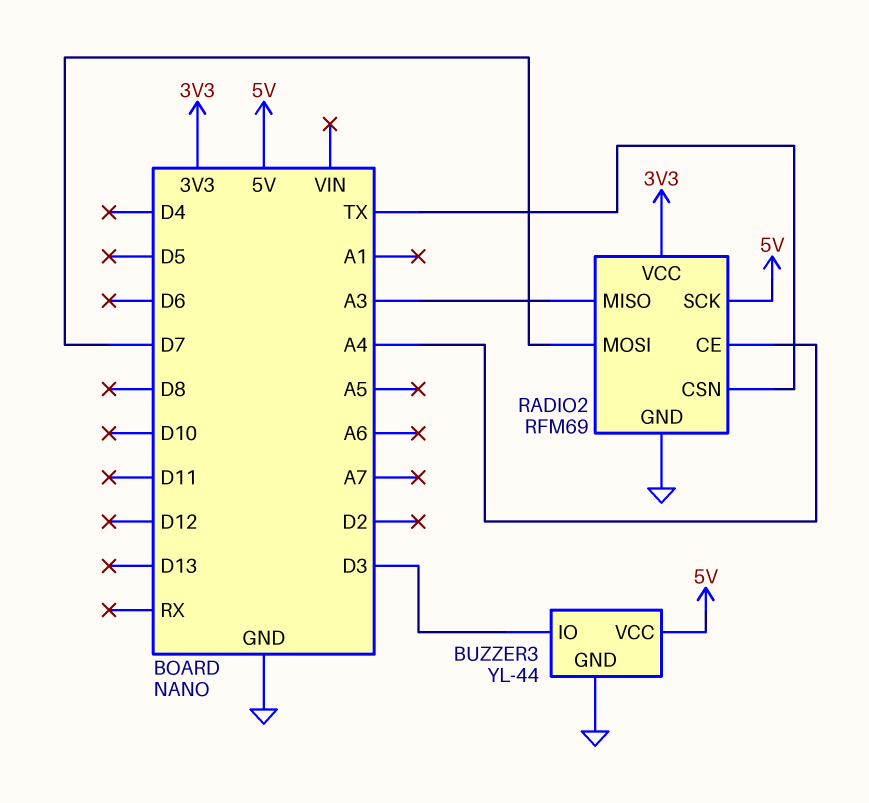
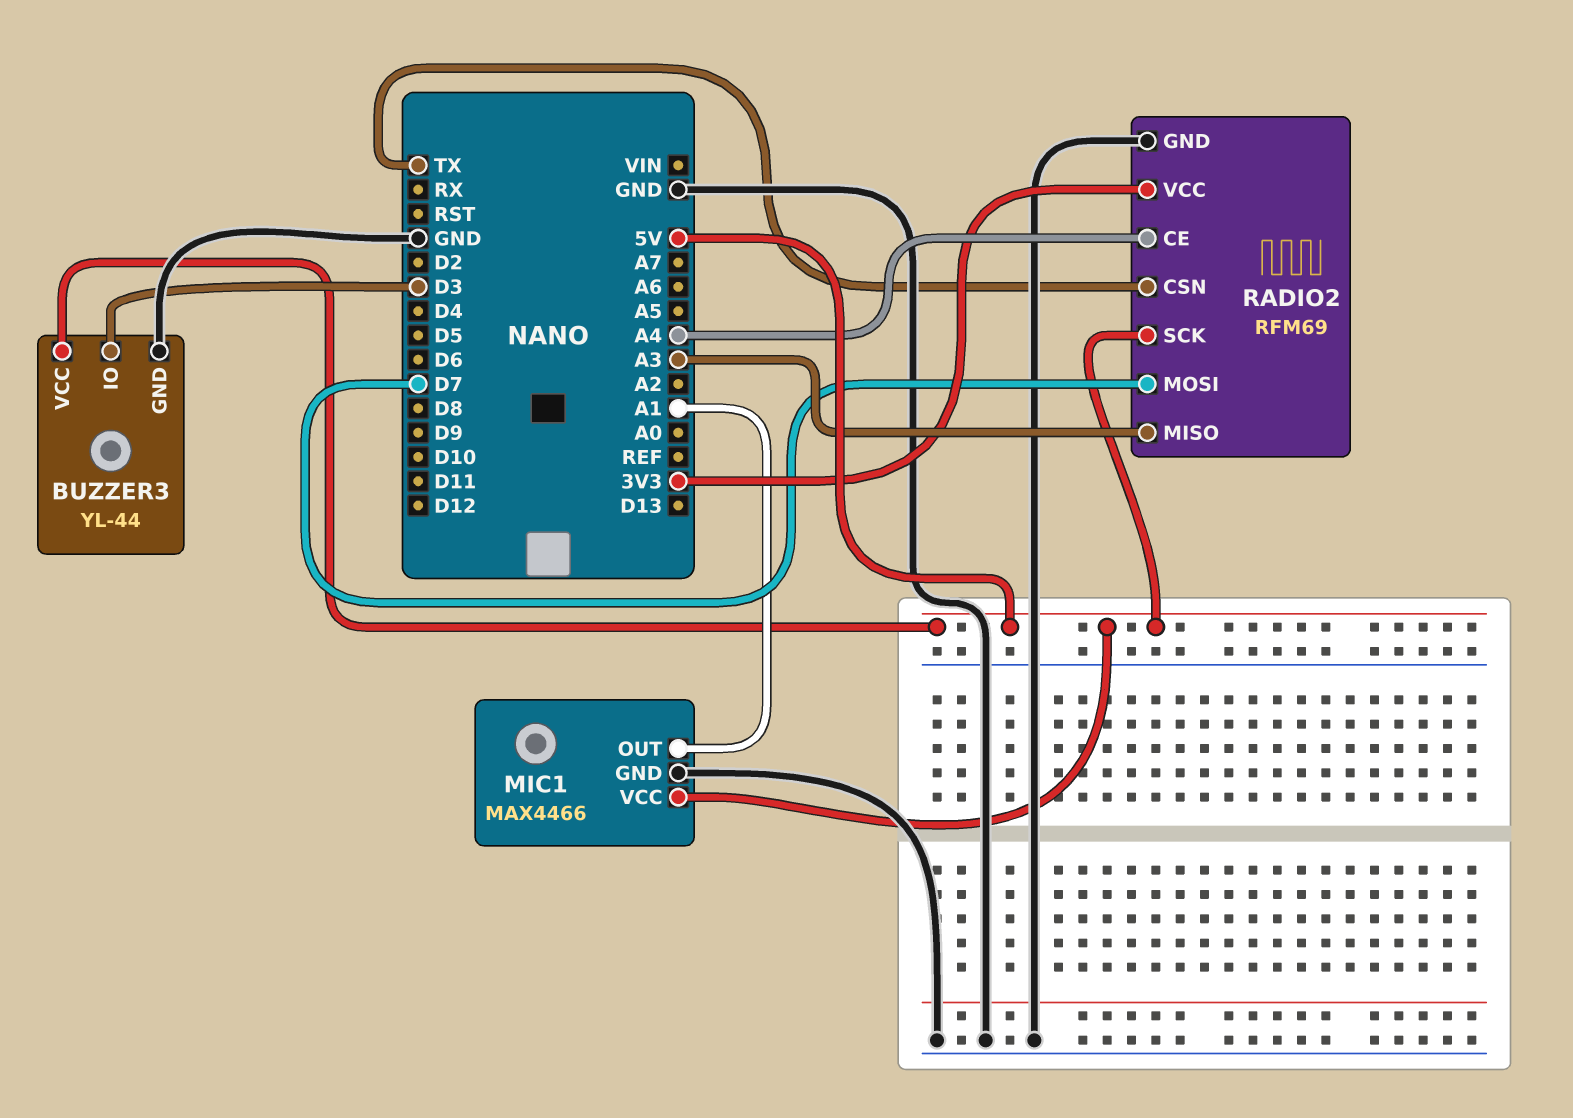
MIC1: none -> MAX4466
MIC1 pin GND: none -> GND
MIC1 pin OUT: none -> A1
MIC1 pin VCC: none -> 5V

